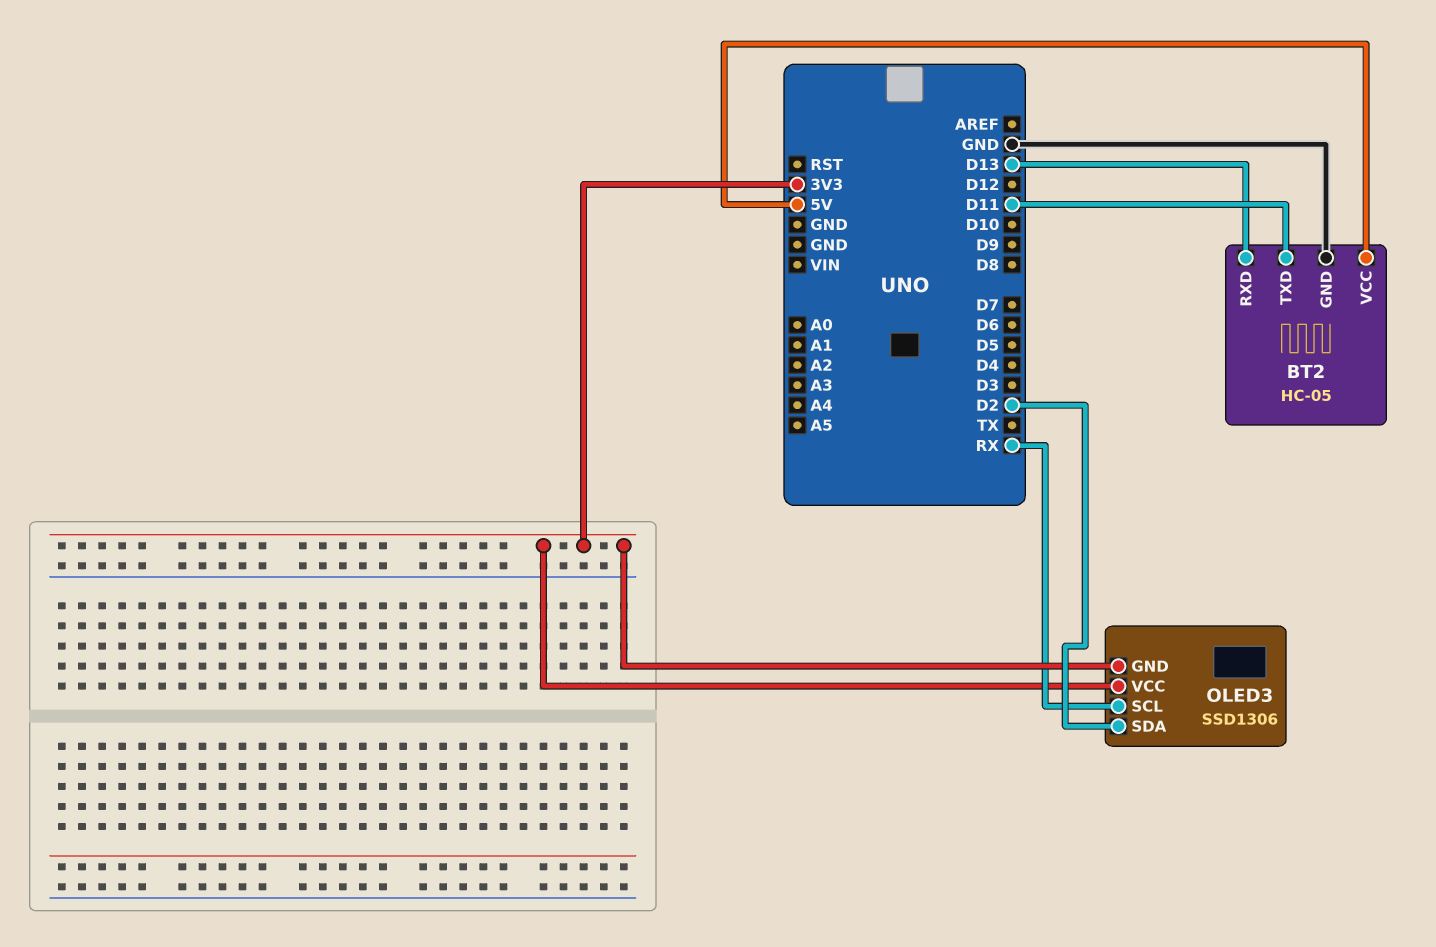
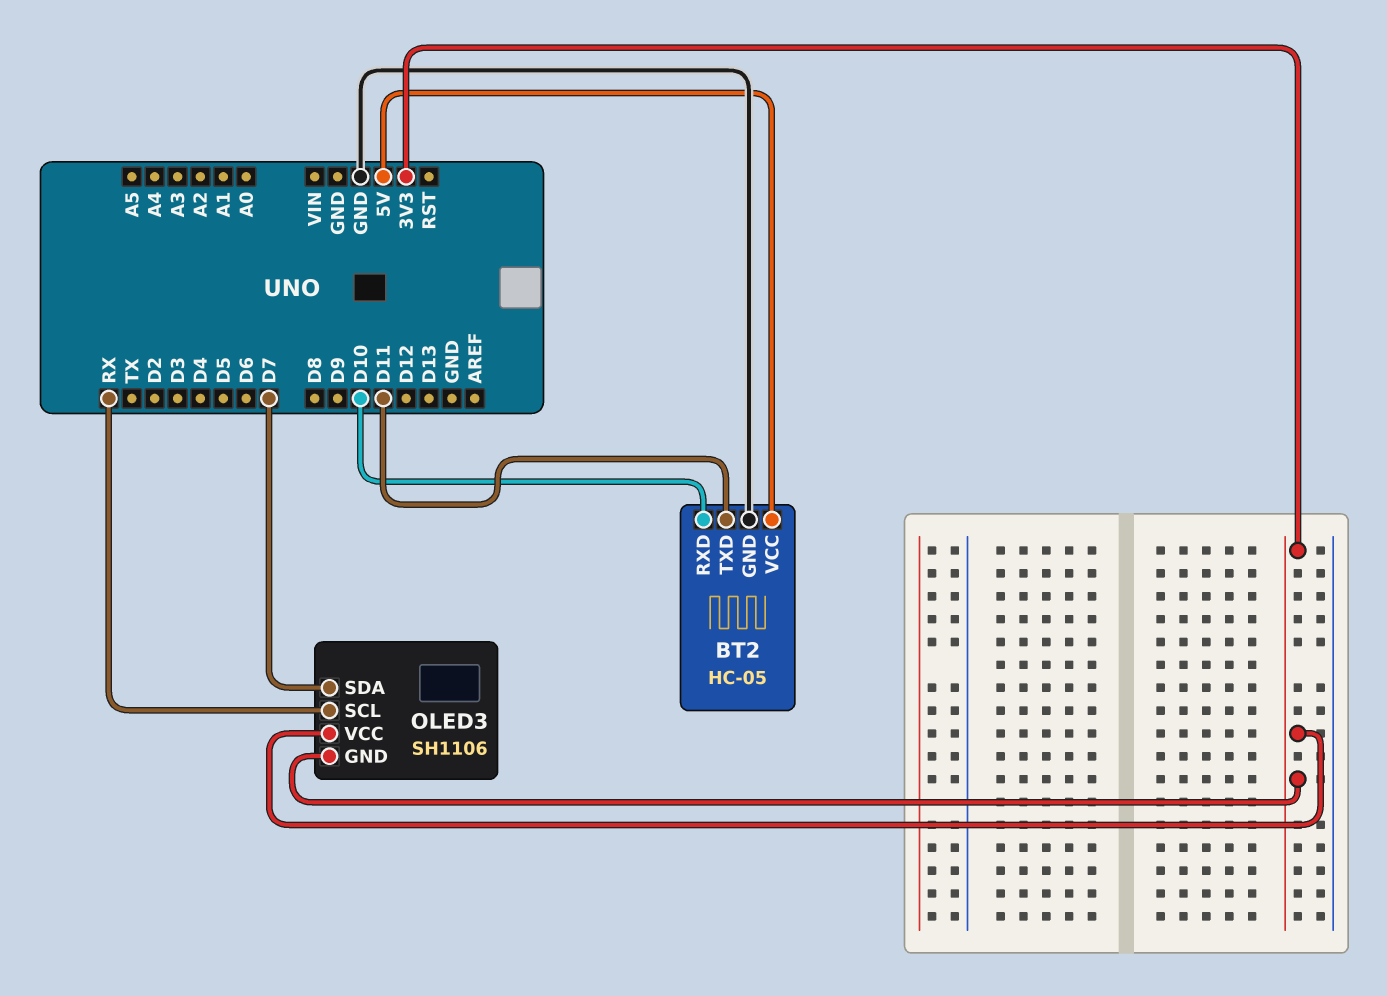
BT2 pin RXD: D13 -> D10
OLED3: SSD1306 -> SH1106
OLED3 pin SDA: D2 -> D7

